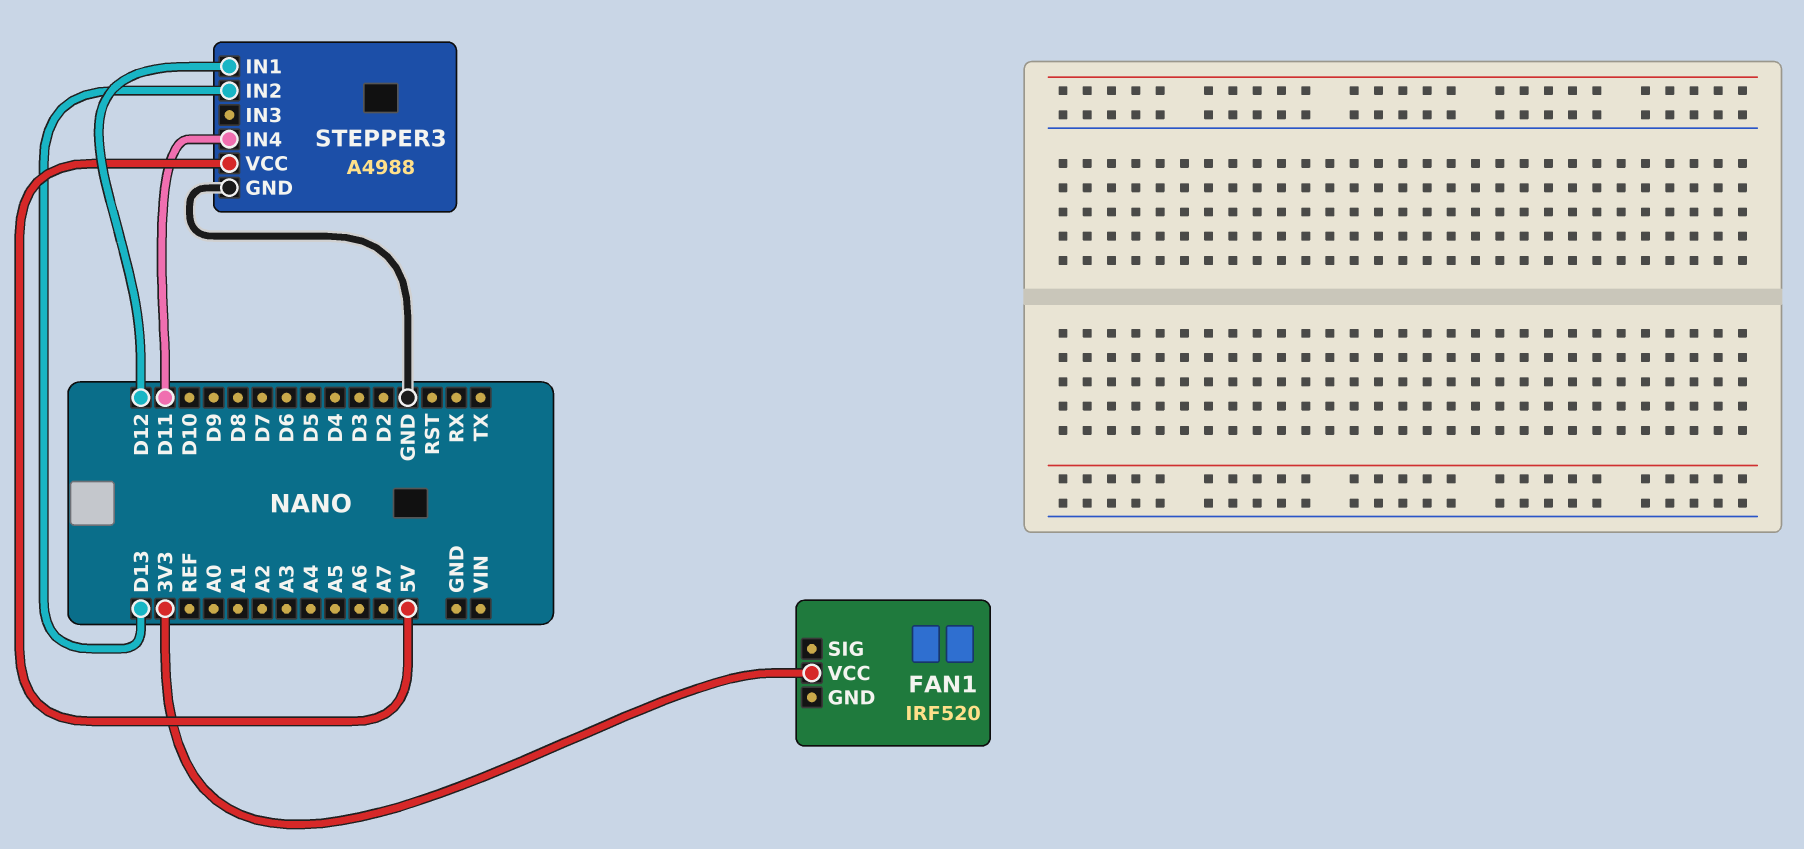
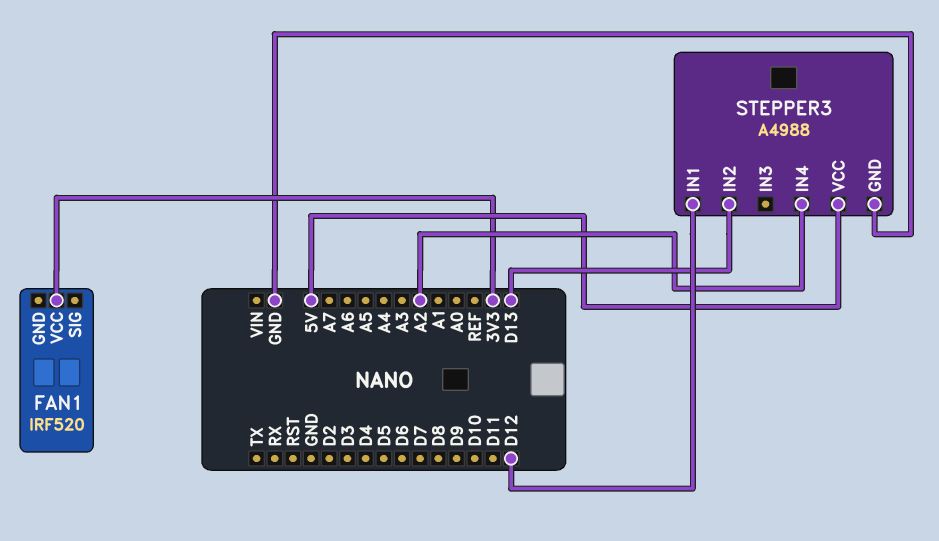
STEPPER3 pin IN4: D11 -> A2

